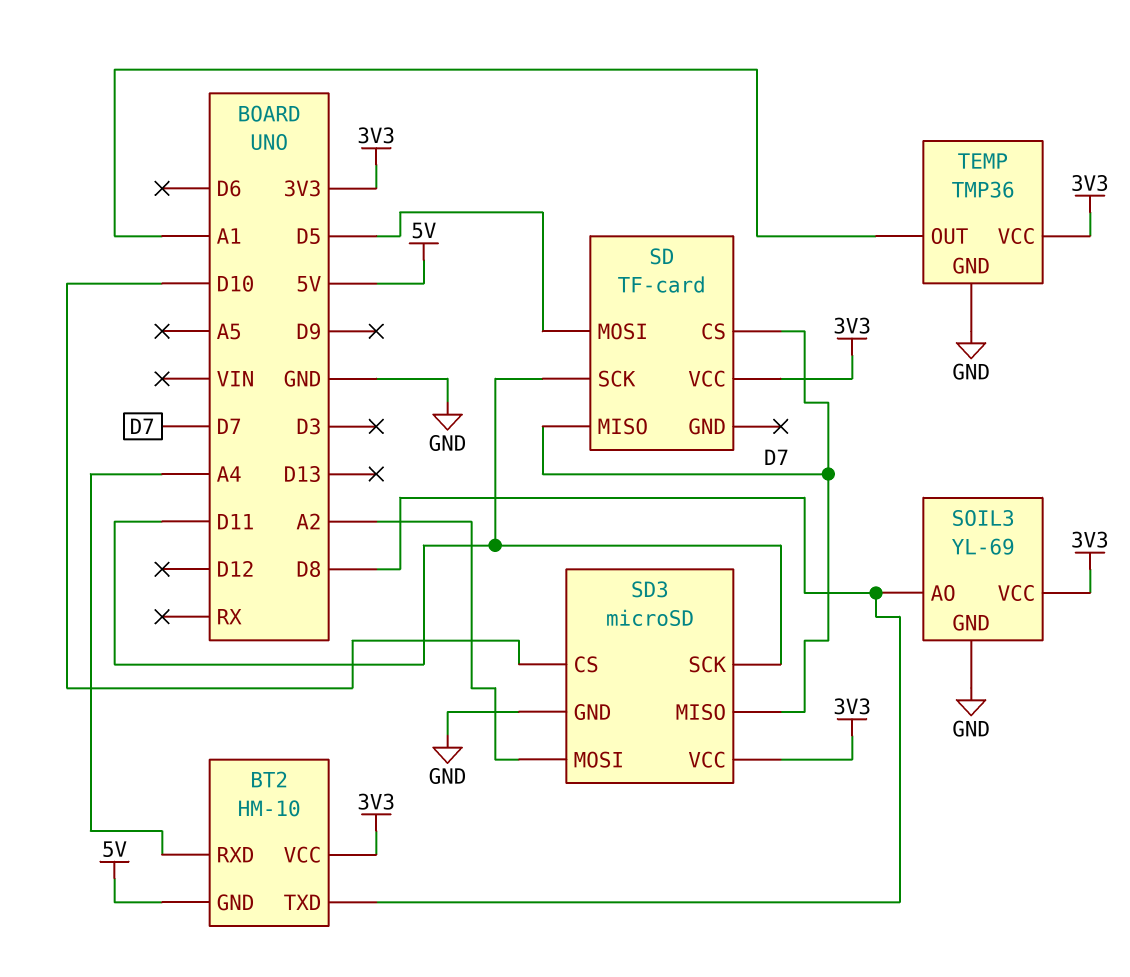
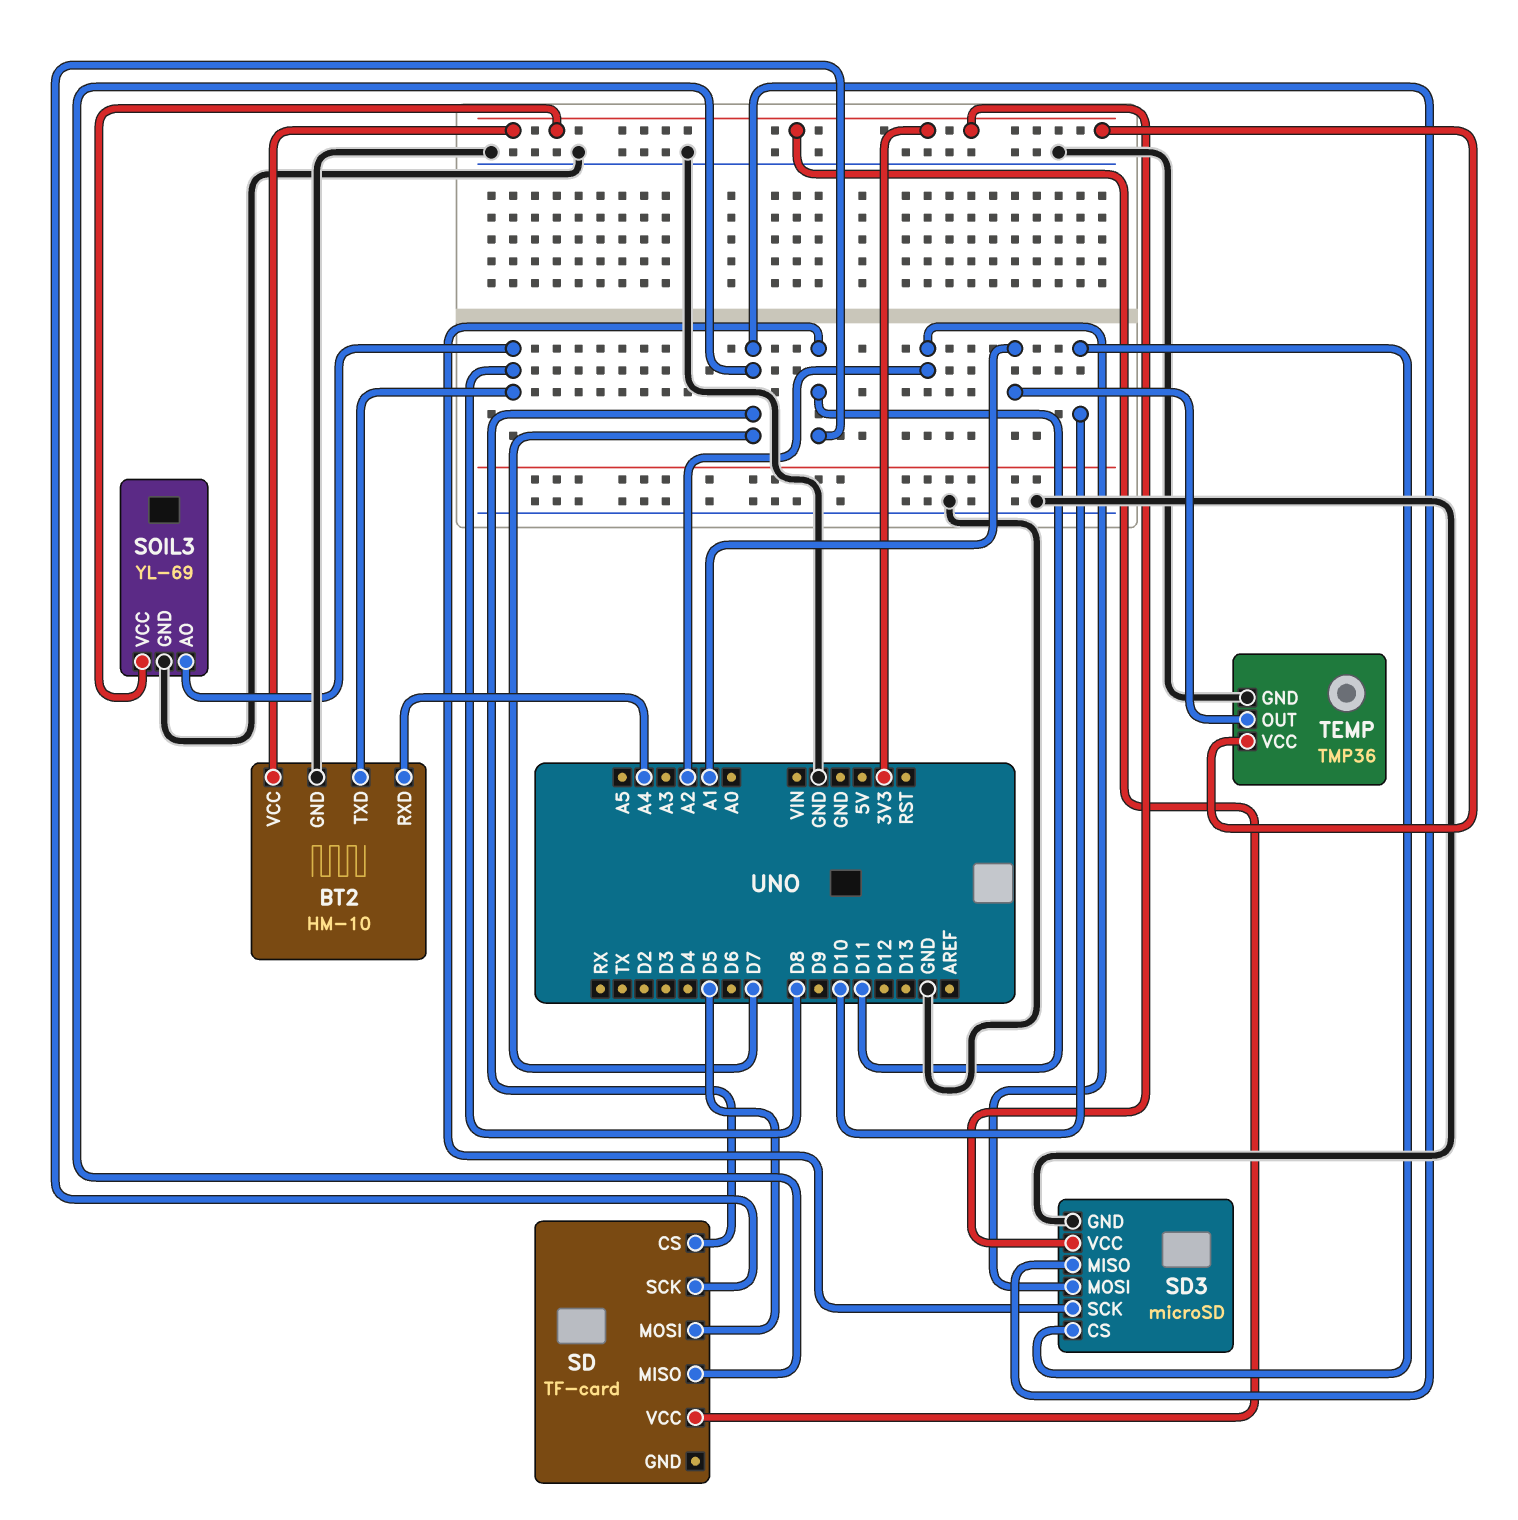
BT2 pin GND: 5V -> GND

